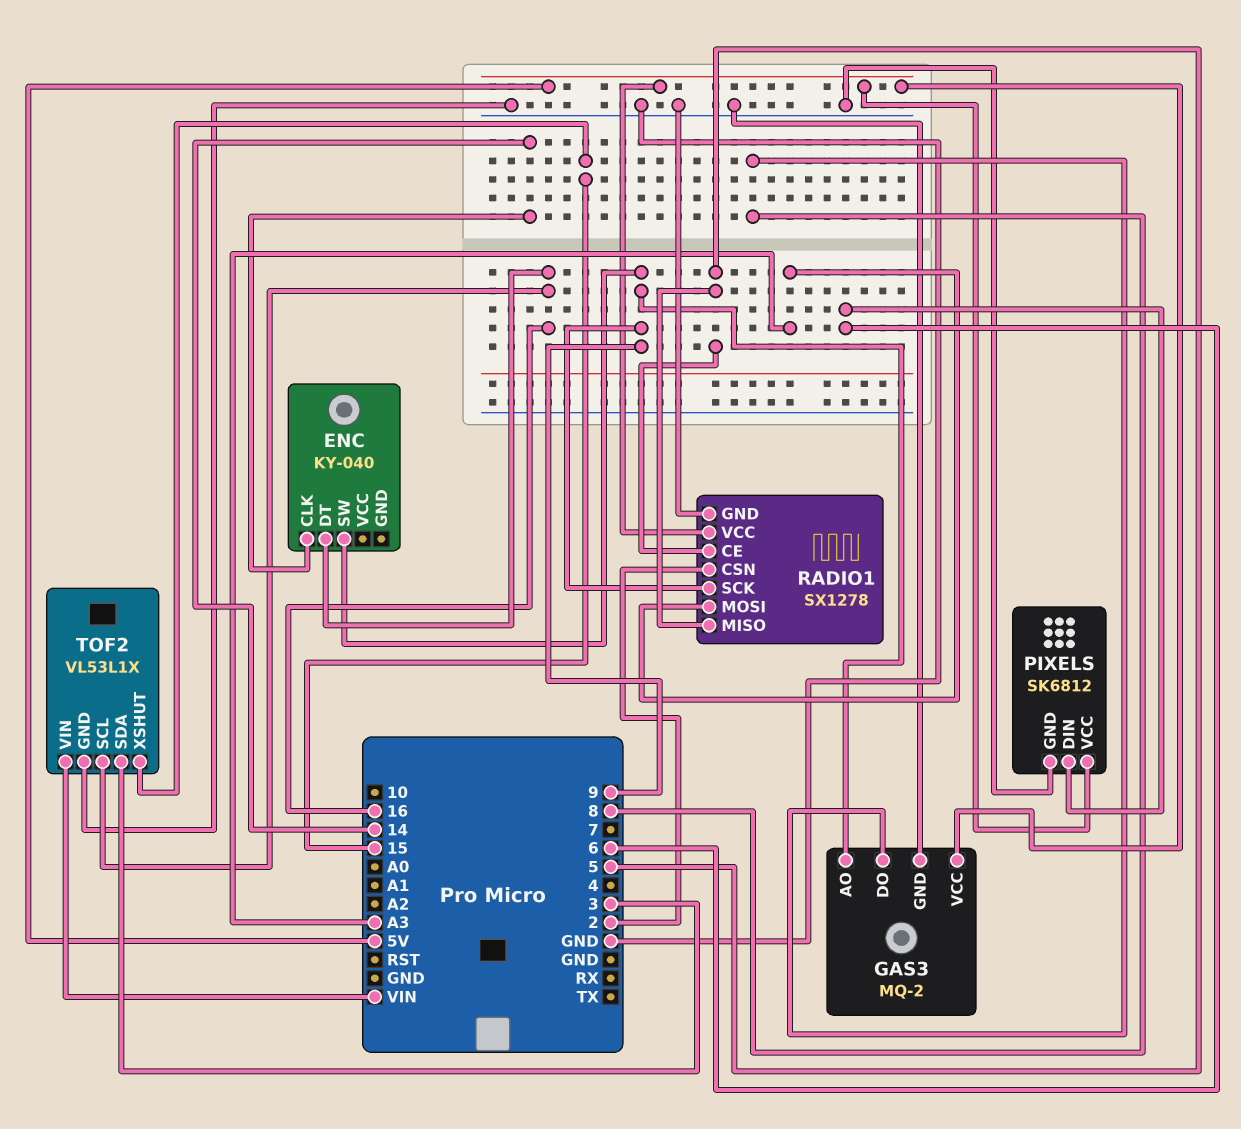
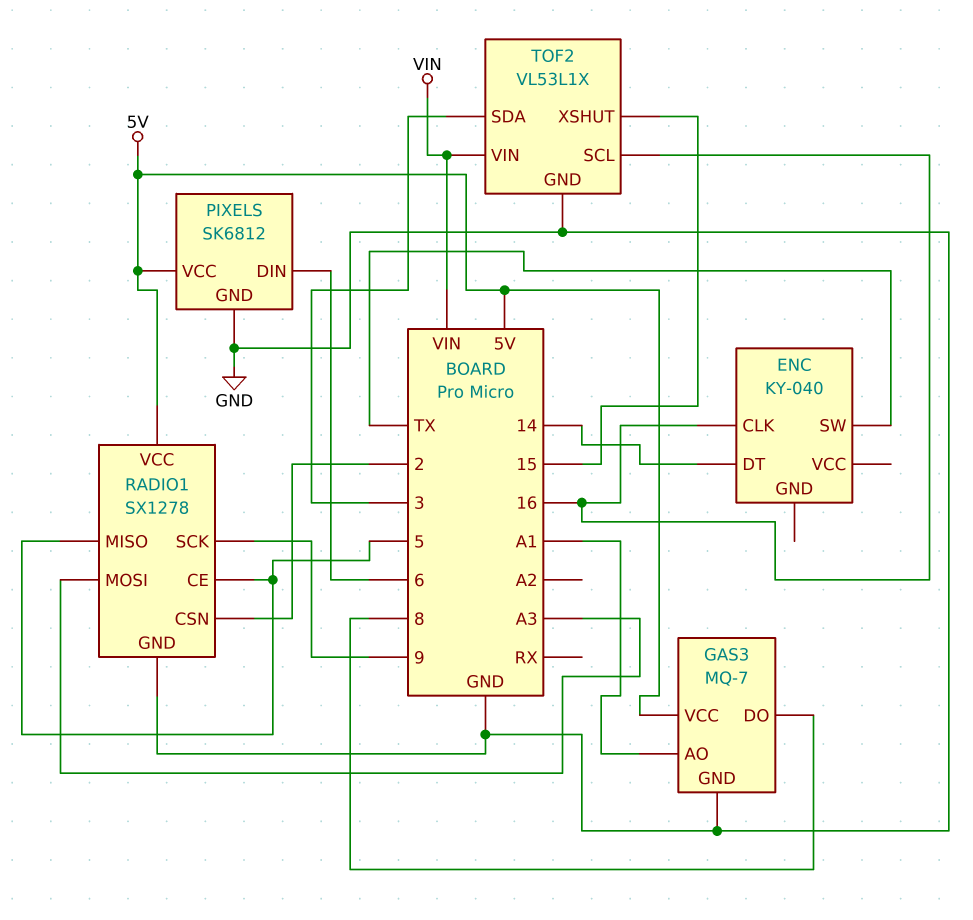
ENC pin CLK: 14 -> 16
ENC pin DT: 16 -> 14
ENC pin SW: 9 -> TX
GAS3: MQ-2 -> MQ-7
GAS3 pin AO: 9 -> A1

